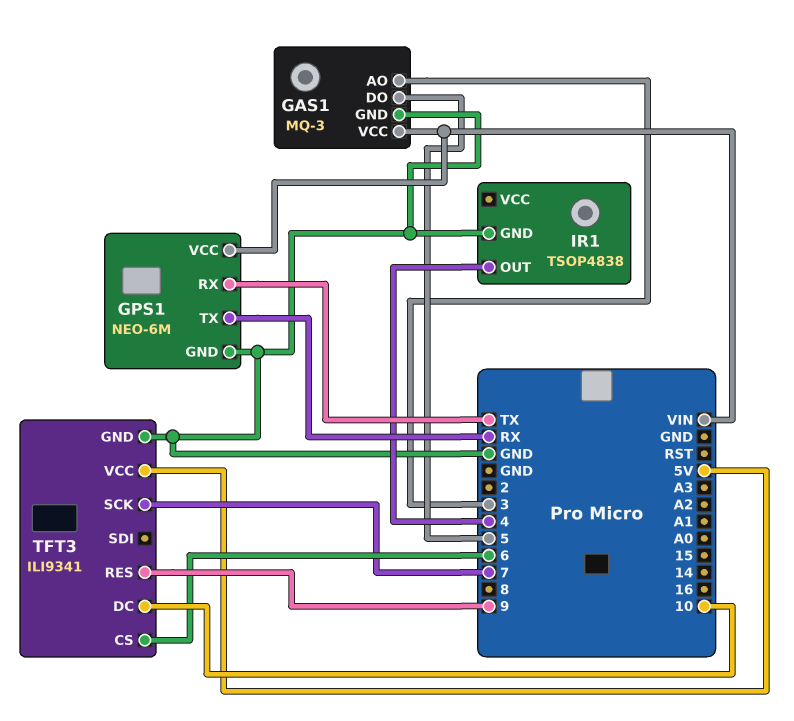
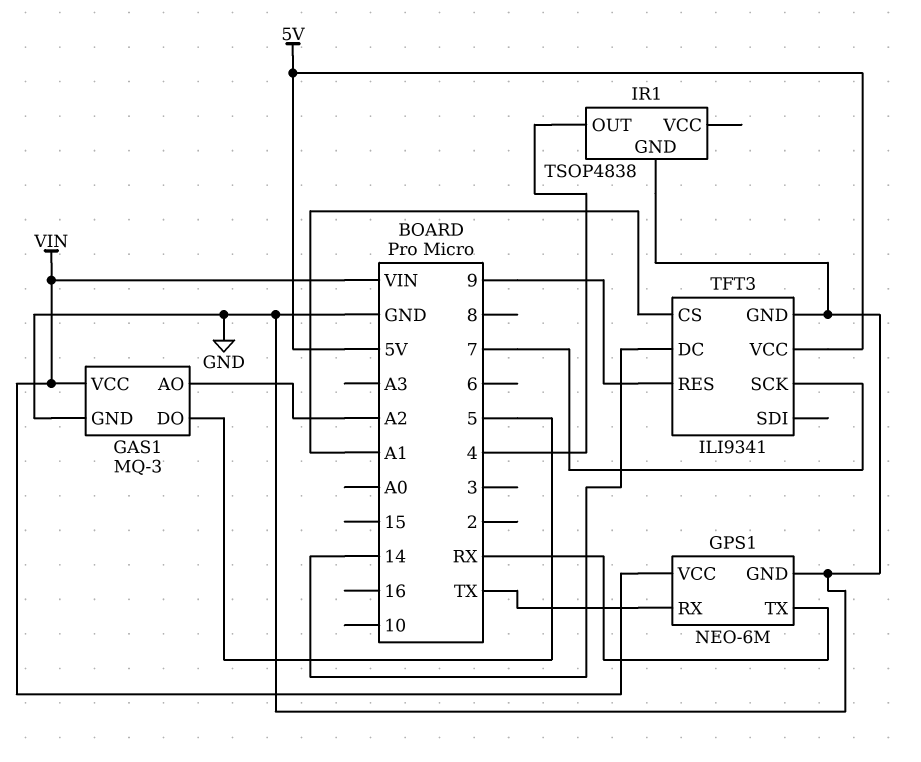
GAS1 pin AO: 3 -> A2
TFT3 pin CS: 6 -> A1
TFT3 pin DC: 10 -> 14

